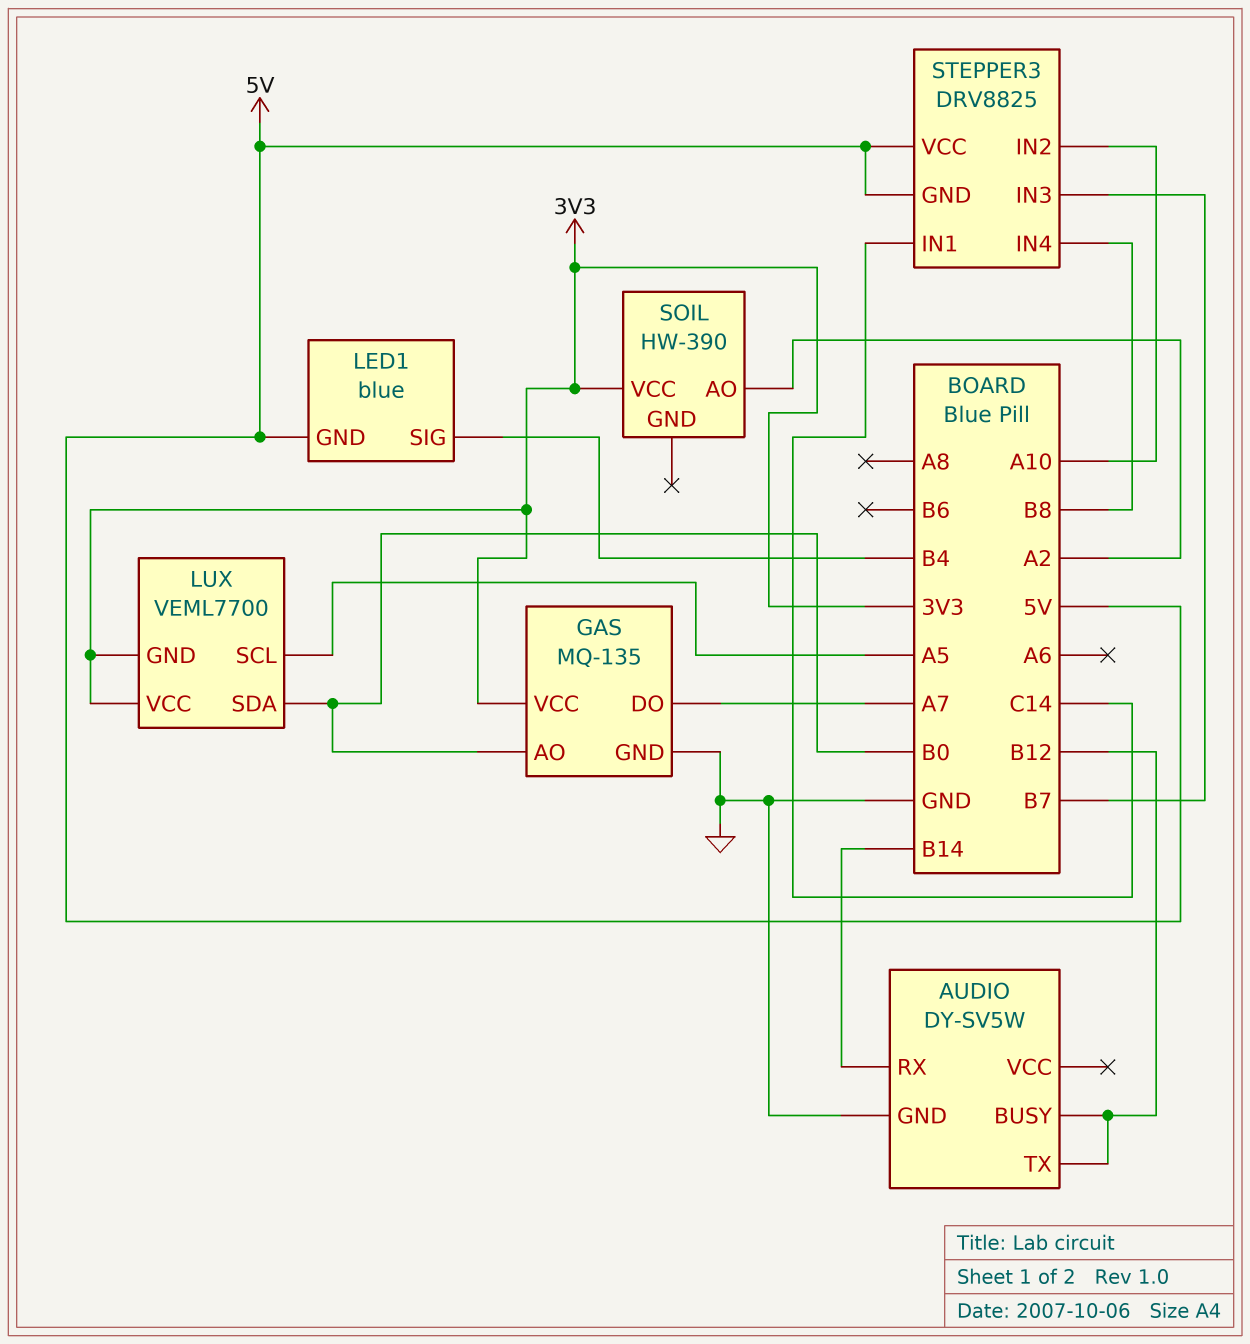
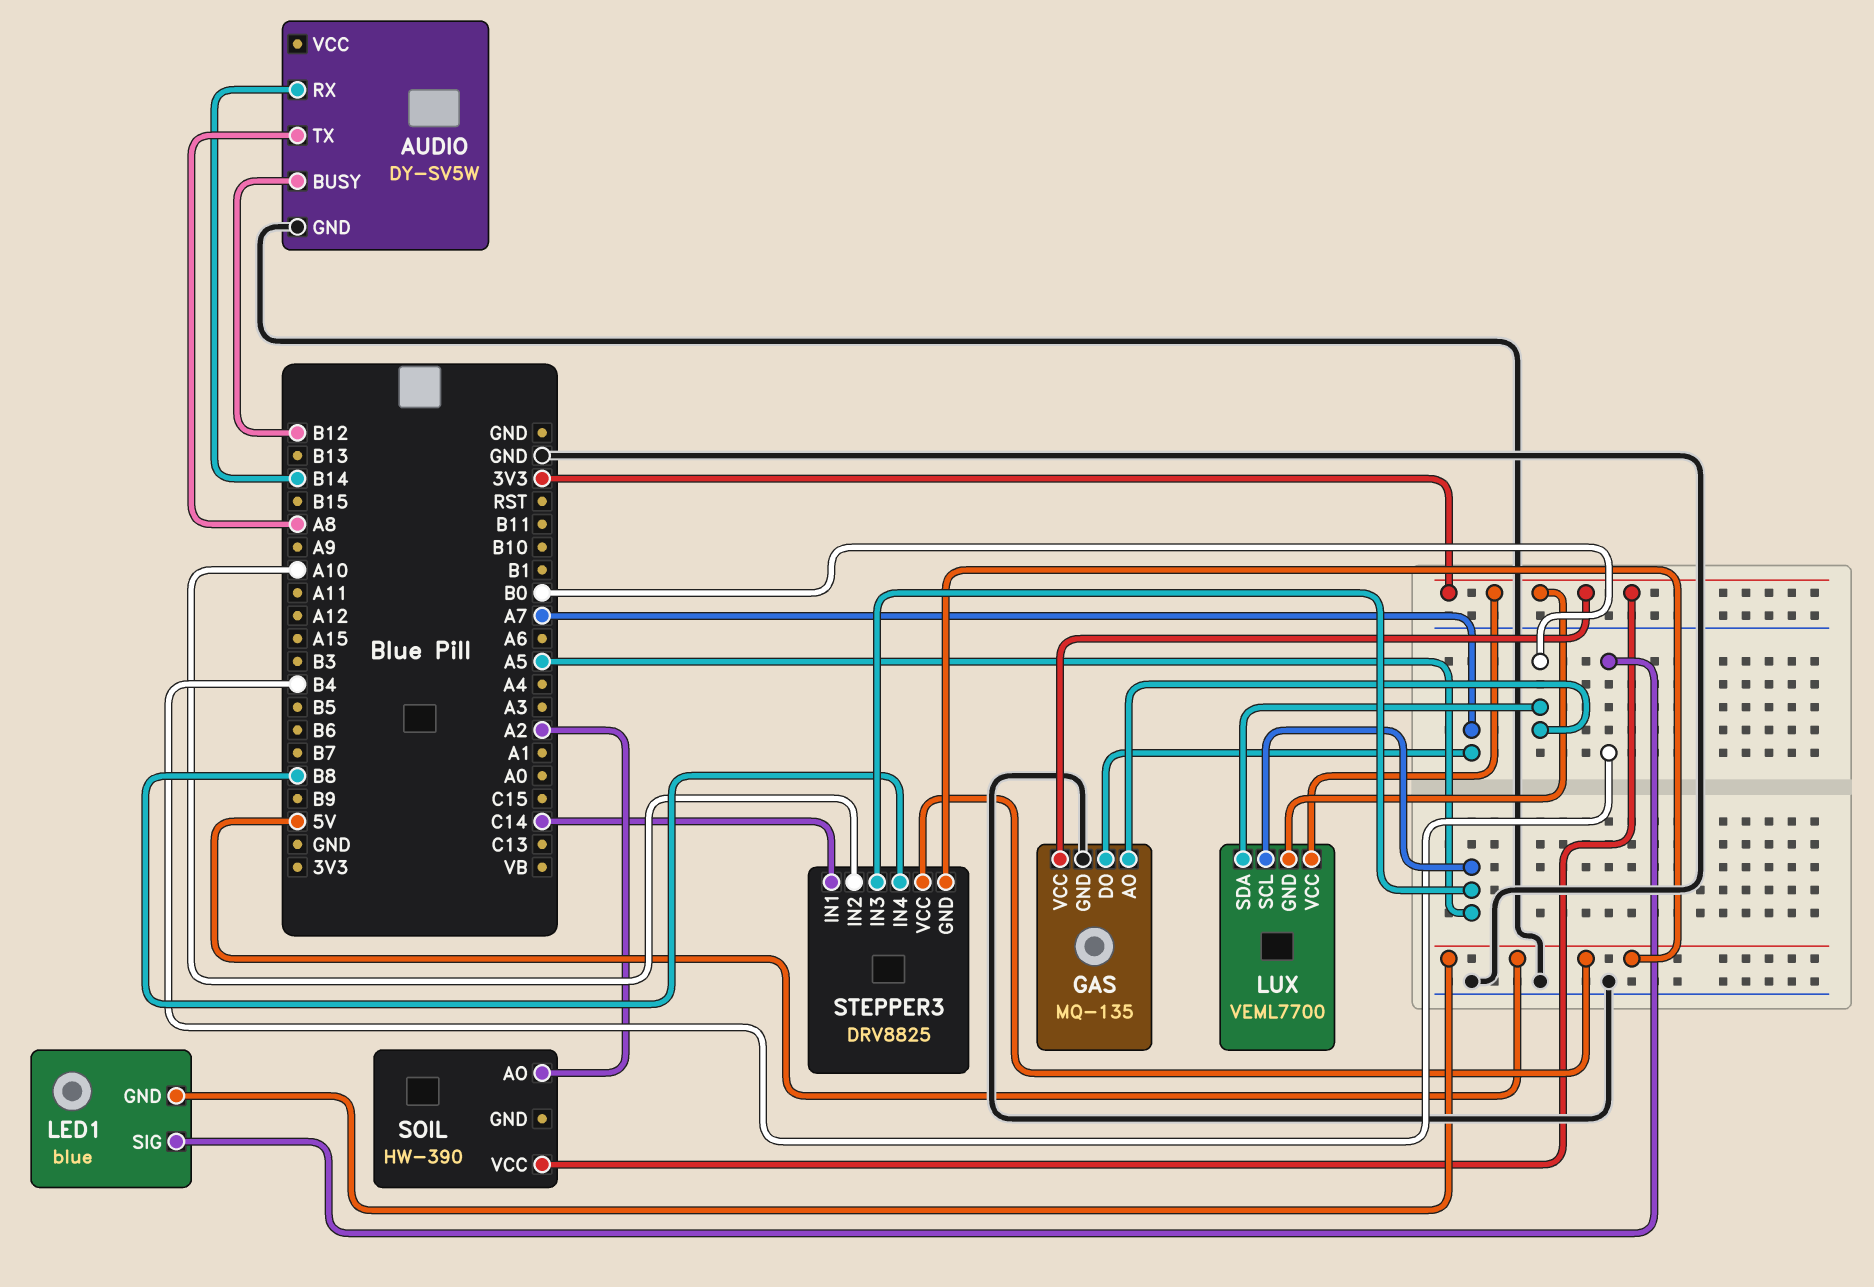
AUDIO pin TX: B12 -> A8
STEPPER3 pin IN3: B7 -> A5

